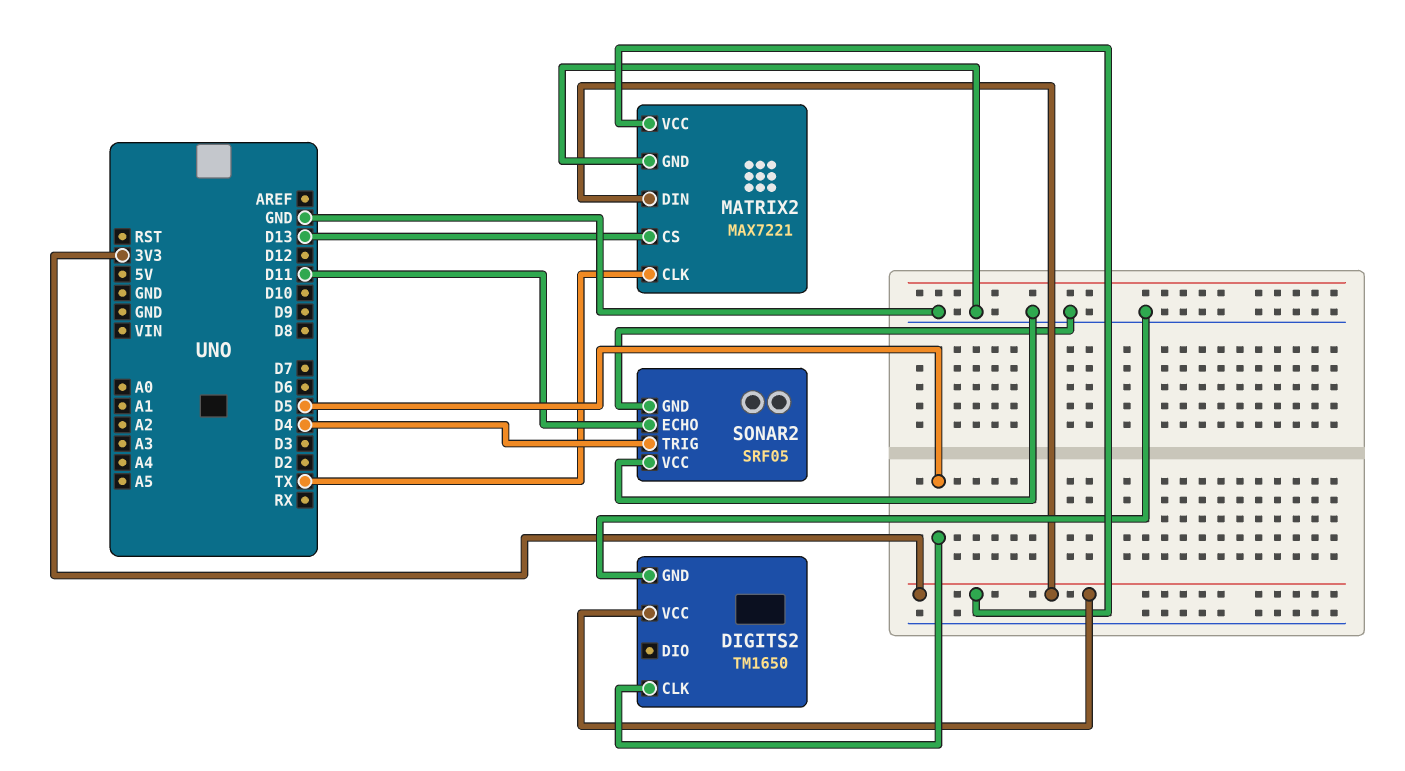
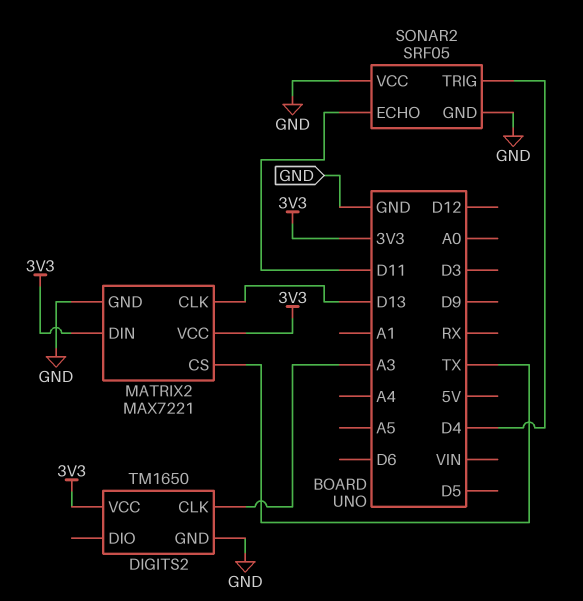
DIGITS2 pin CLK: D5 -> A3
MATRIX2 pin CLK: TX -> D13
MATRIX2 pin CS: D13 -> TX

